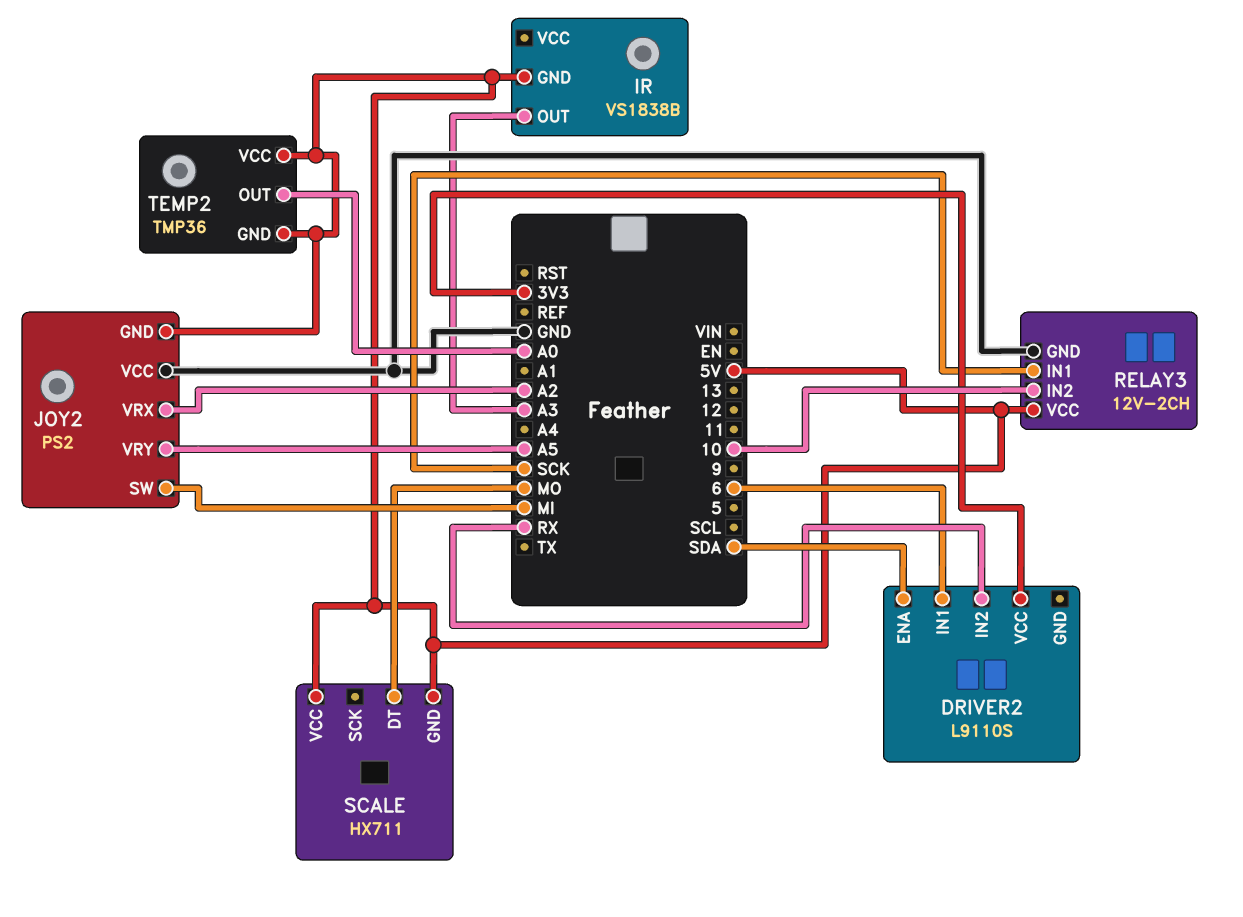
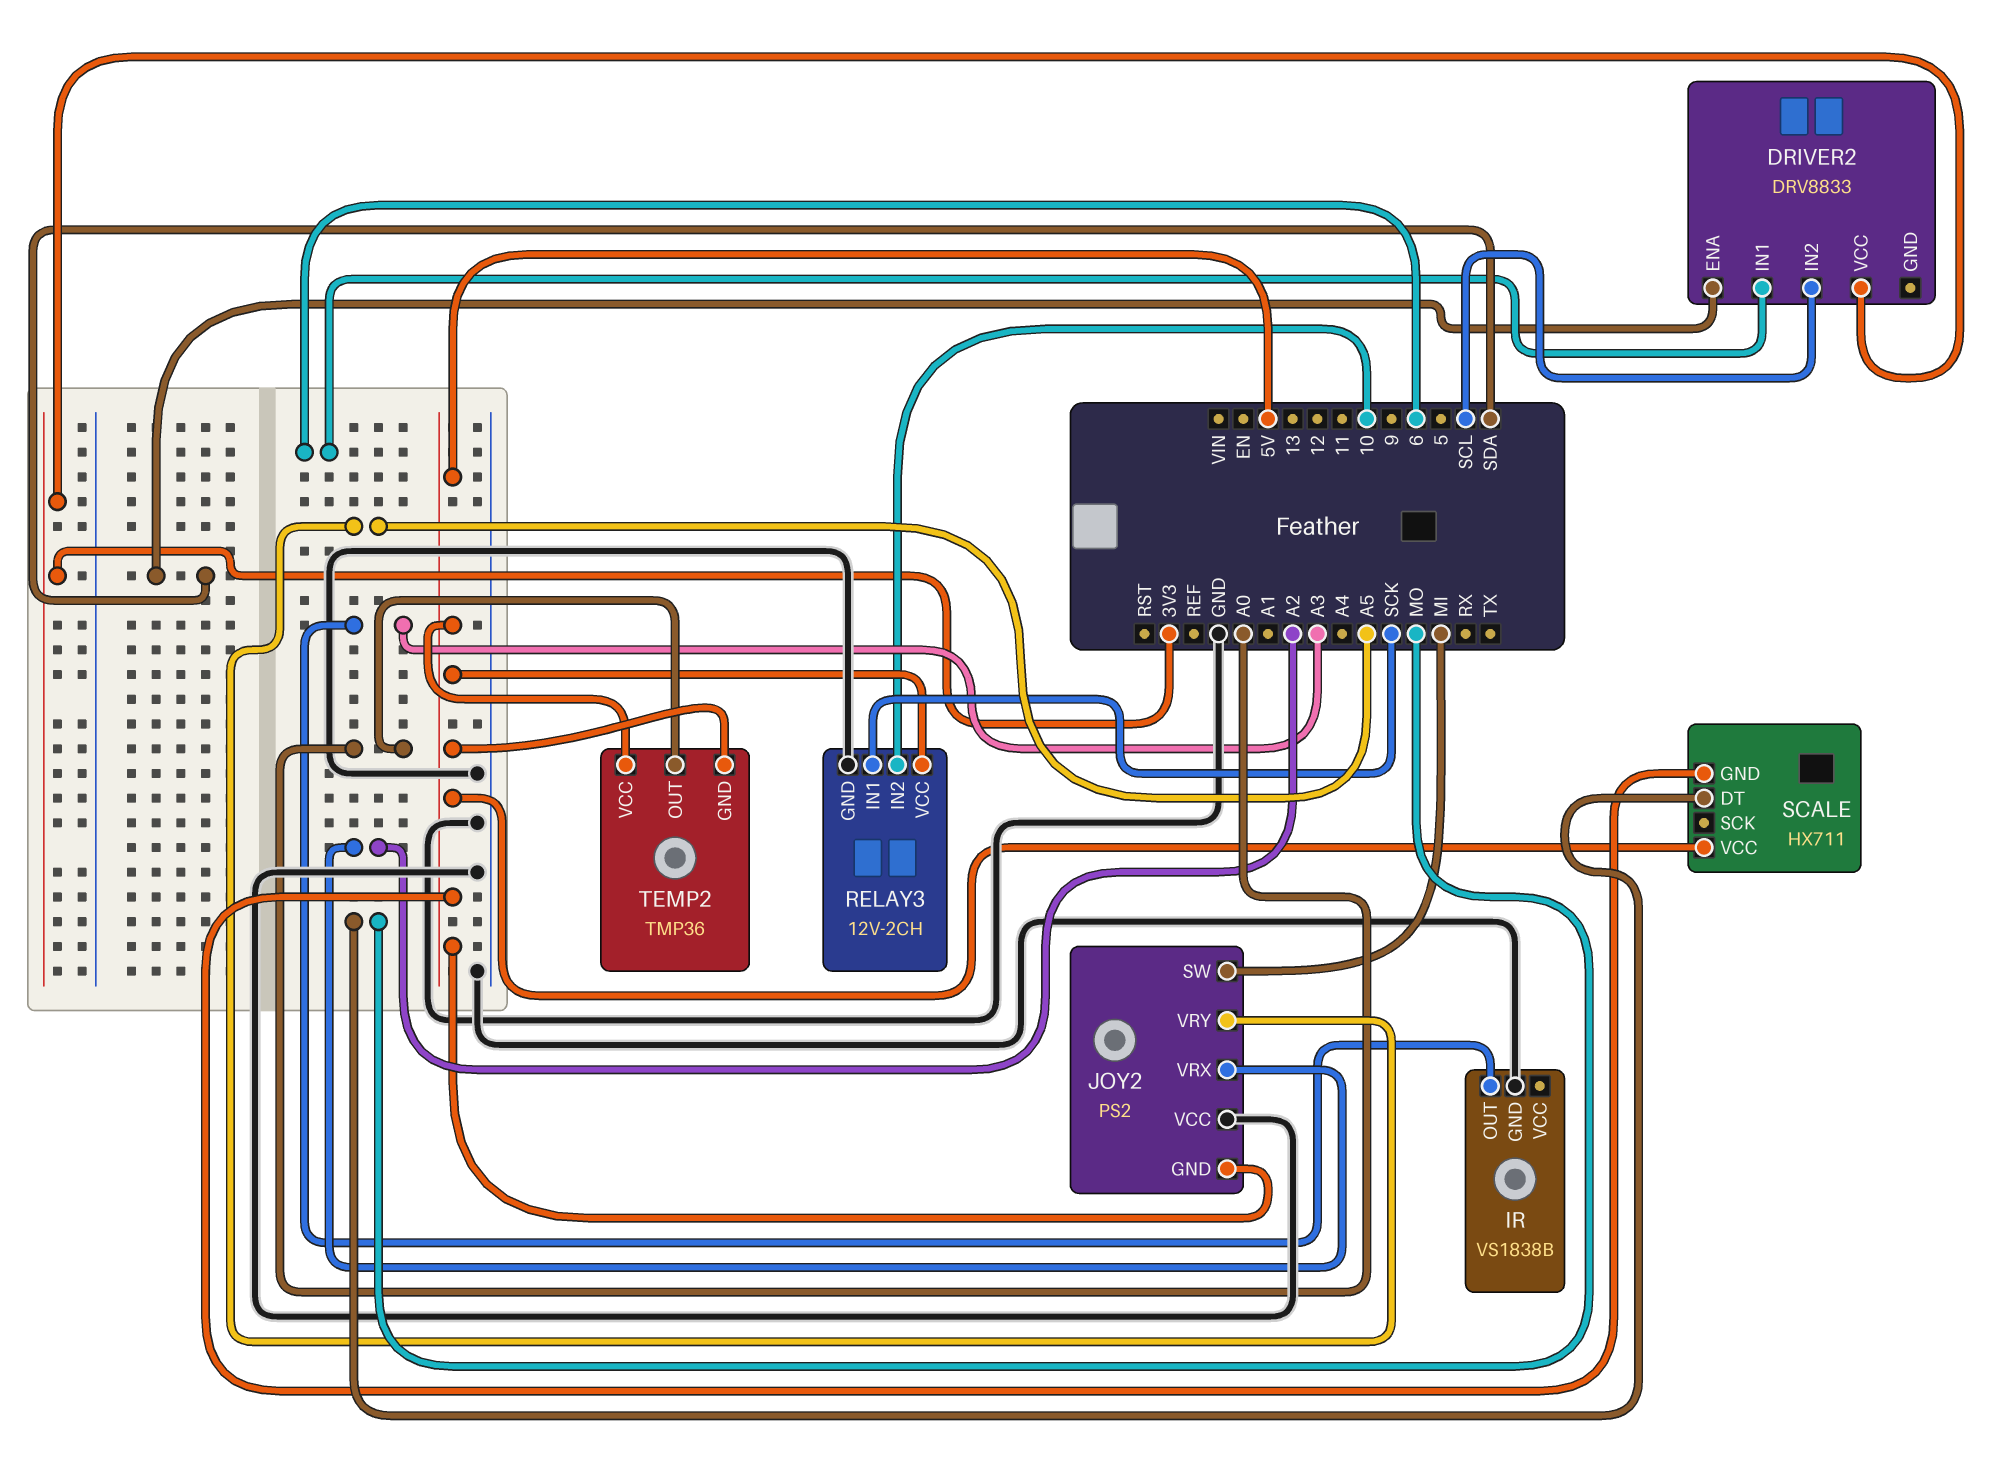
DRIVER2: L9110S -> DRV8833
DRIVER2 pin IN2: RX -> SCL
IR pin GND: 5V -> GND

